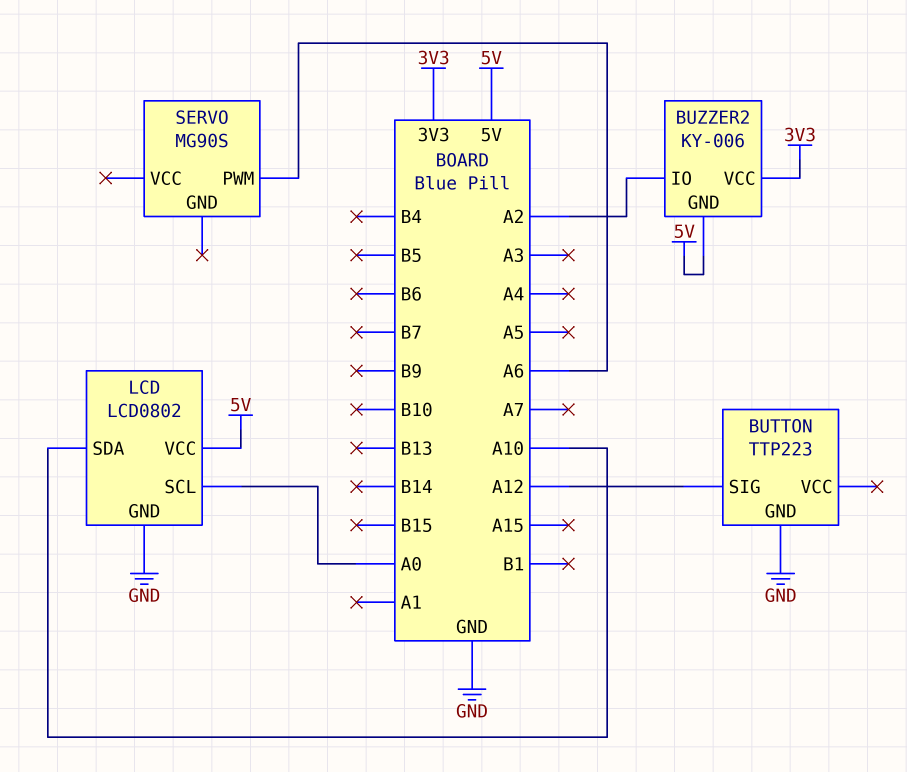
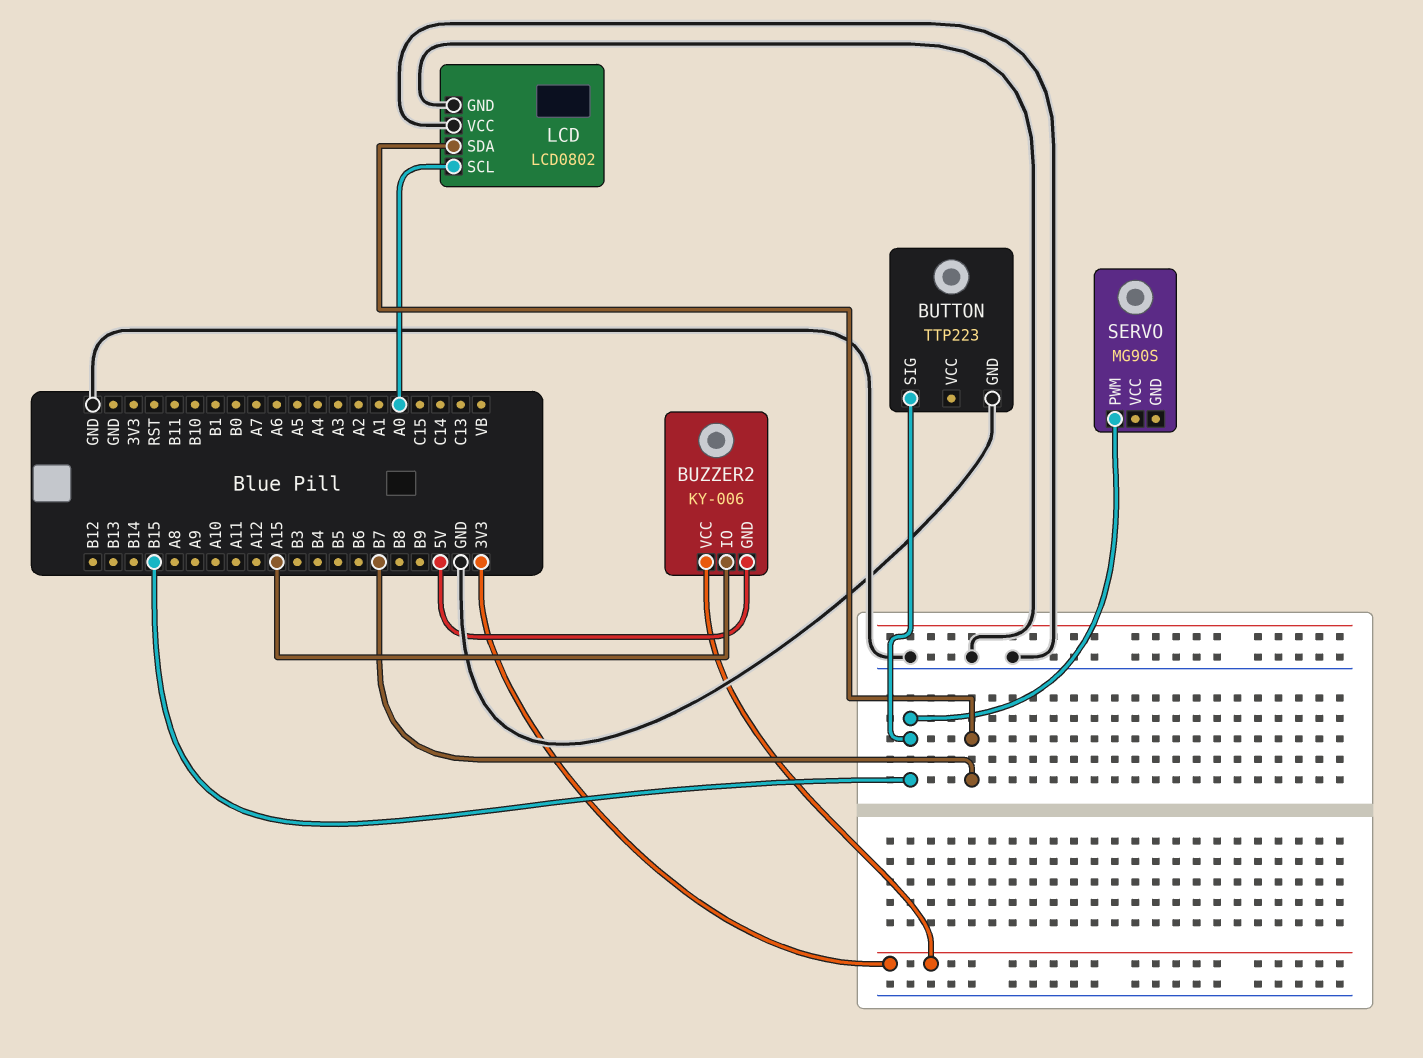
BUTTON pin SIG: A12 -> B15
BUZZER2 pin IO: A2 -> A15
LCD pin SDA: A10 -> B7
LCD pin VCC: 5V -> GND
SERVO pin PWM: A6 -> B15

